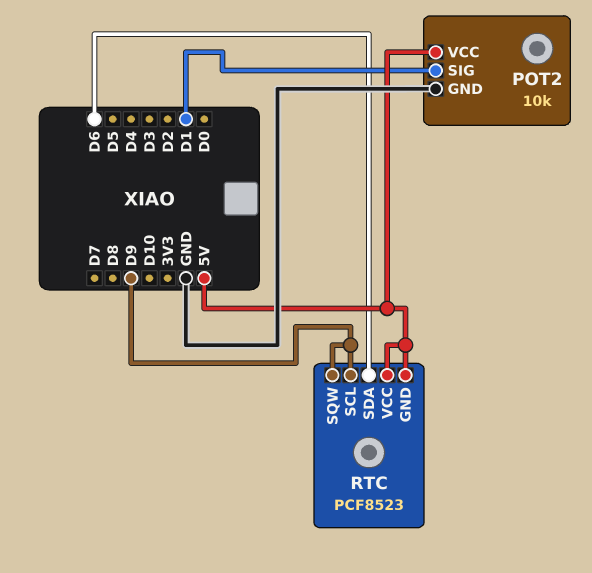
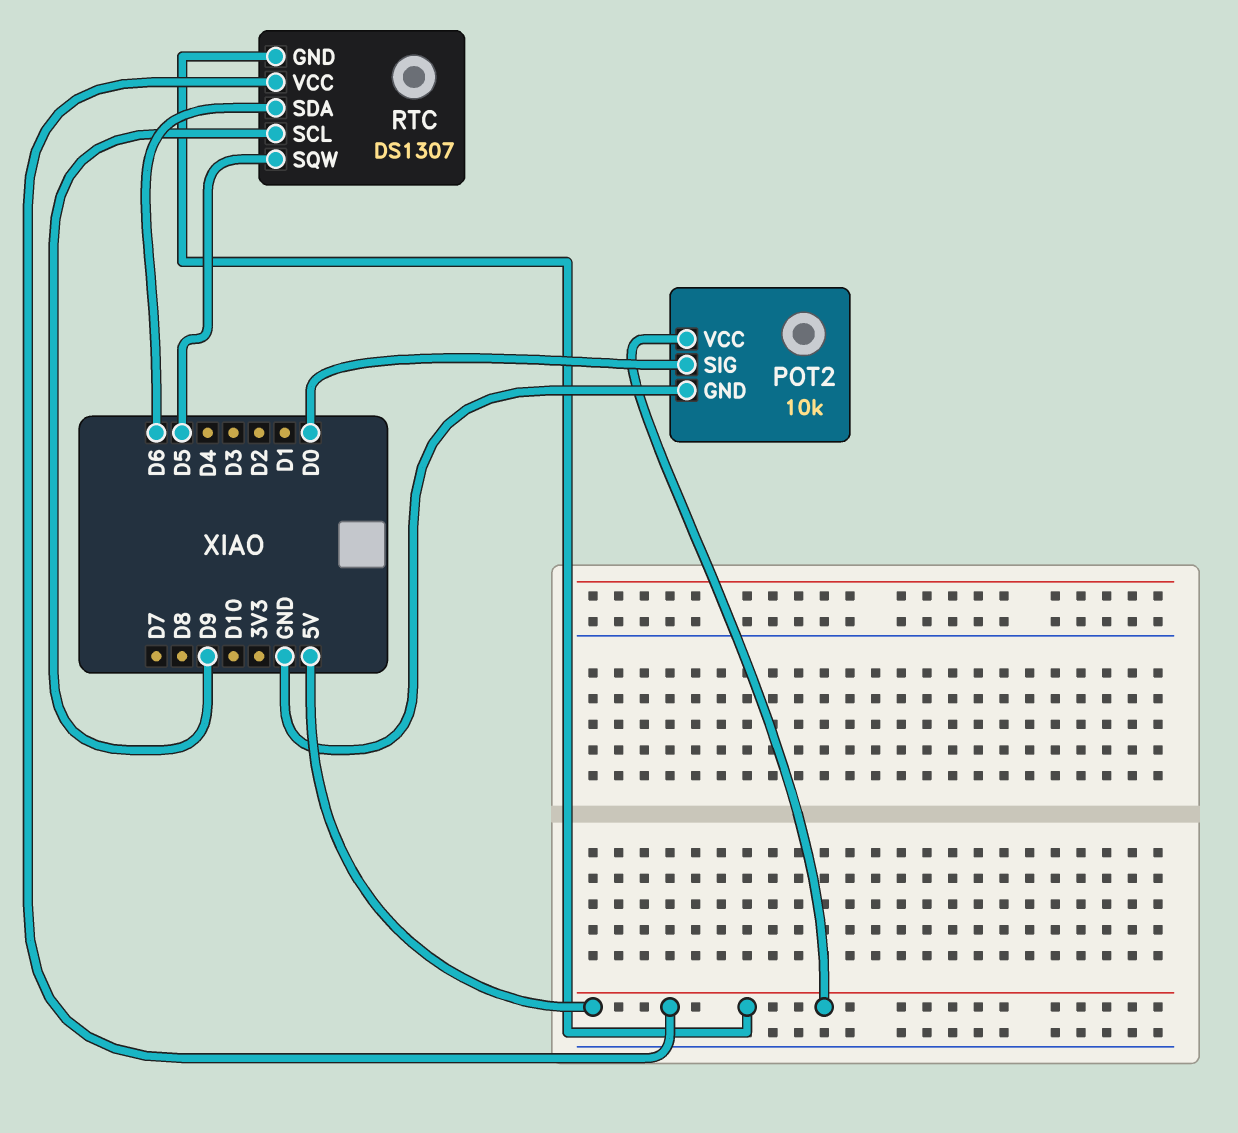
POT2 pin SIG: D1 -> D0
RTC: PCF8523 -> DS1307
RTC pin SQW: D9 -> D5

